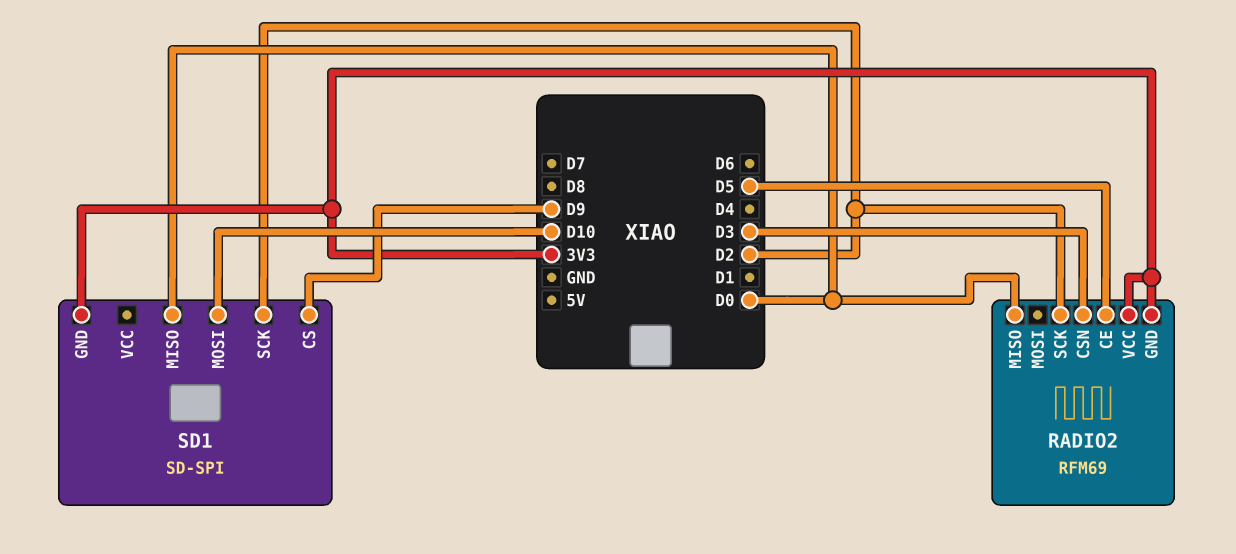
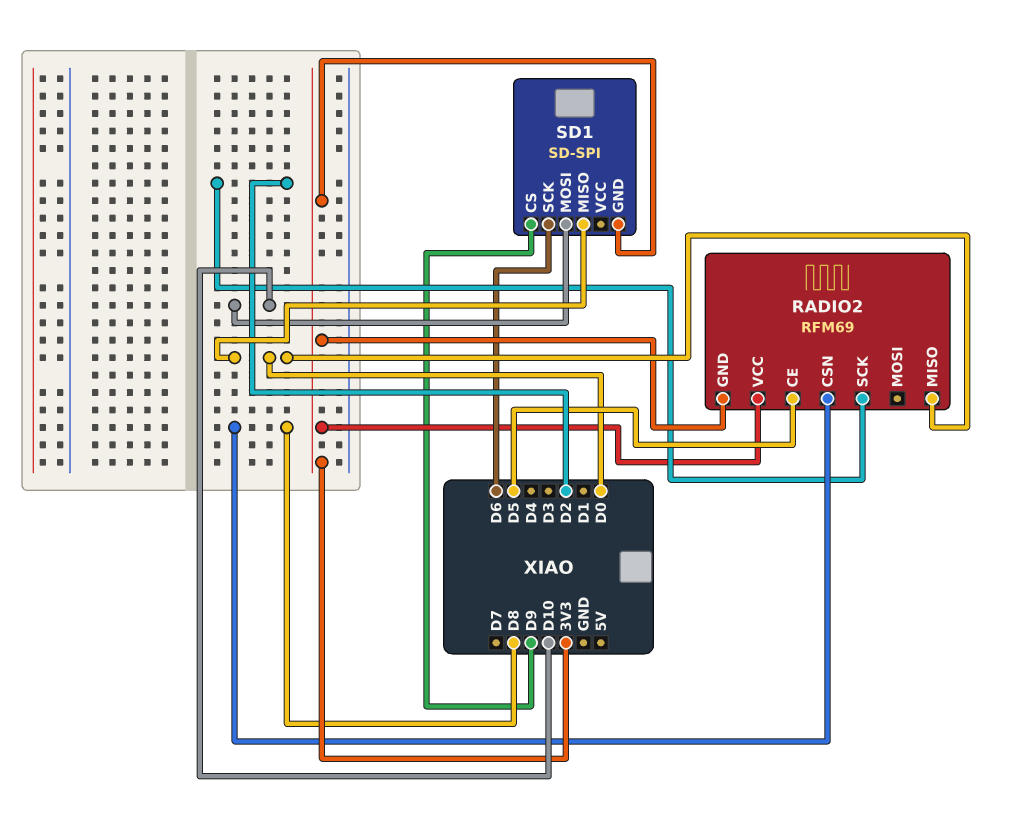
RADIO2 pin CSN: D3 -> D8
SD1 pin SCK: D2 -> D6

